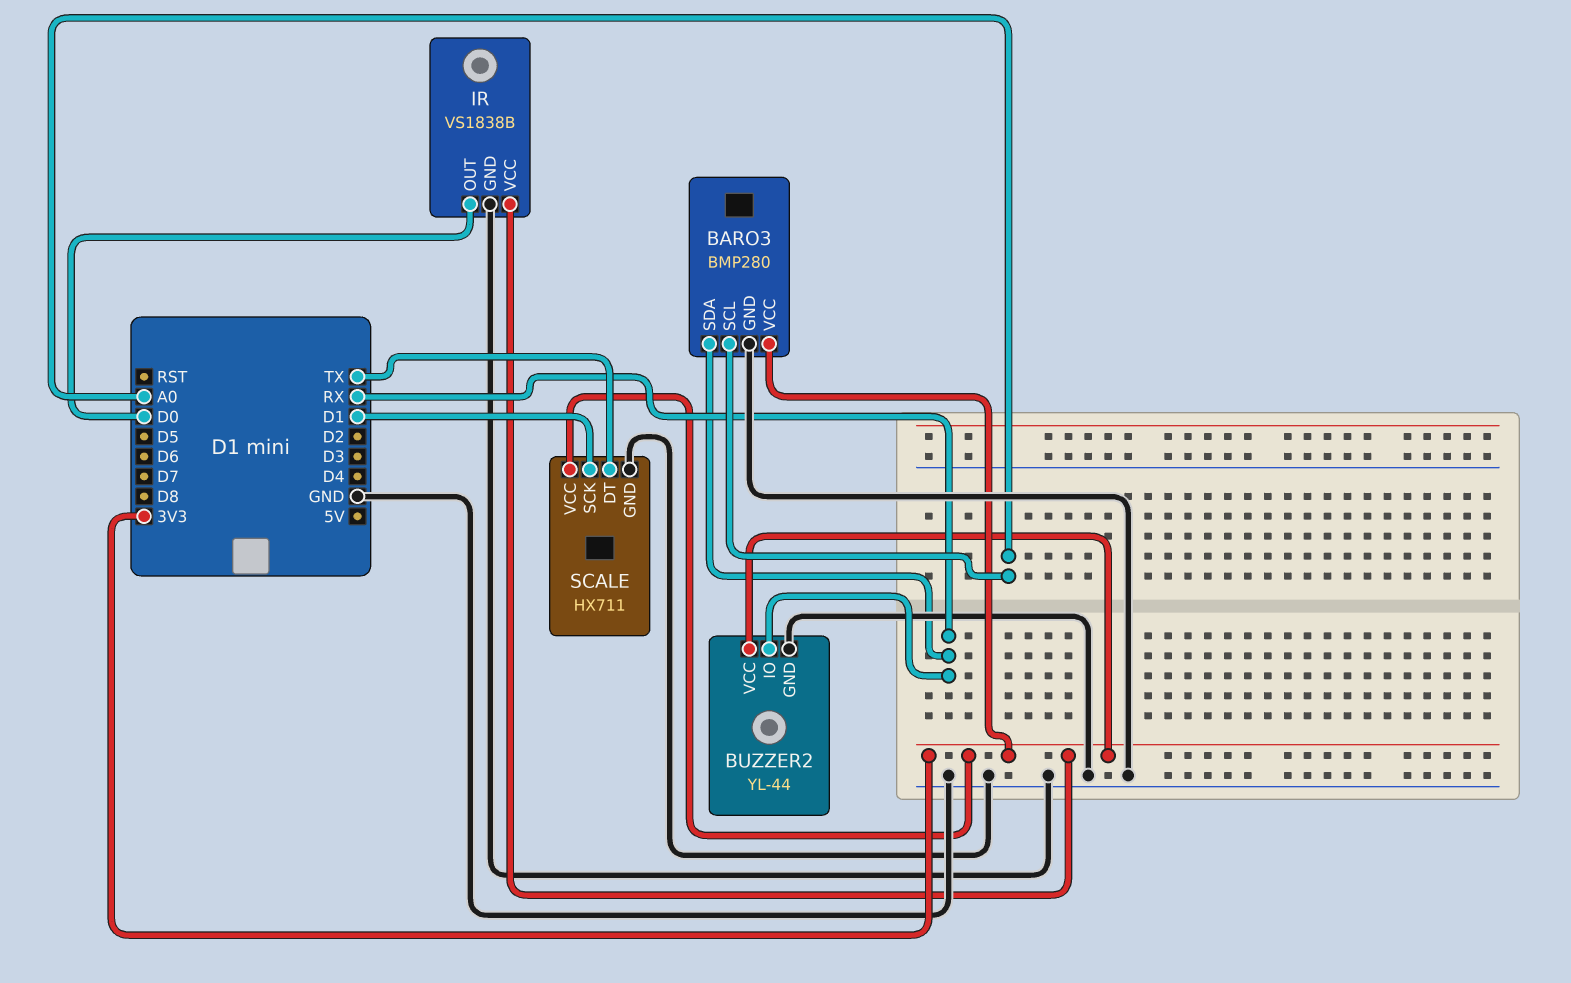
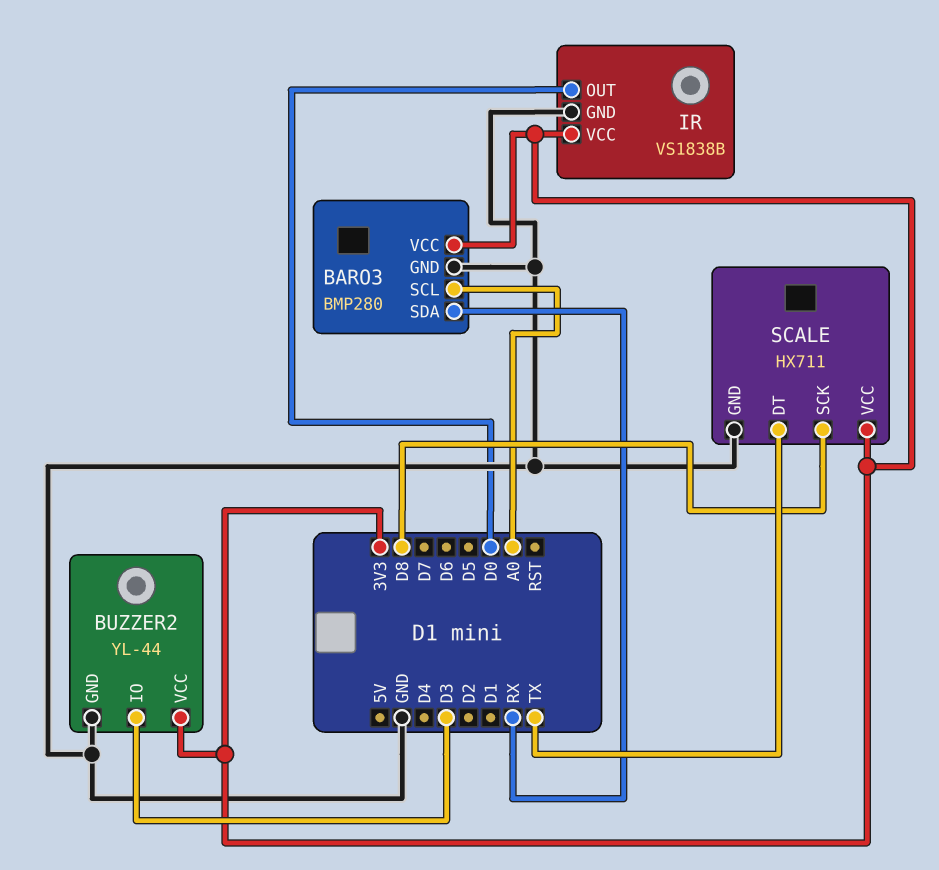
BUZZER2 pin IO: RX -> D3
SCALE pin SCK: D1 -> D8

